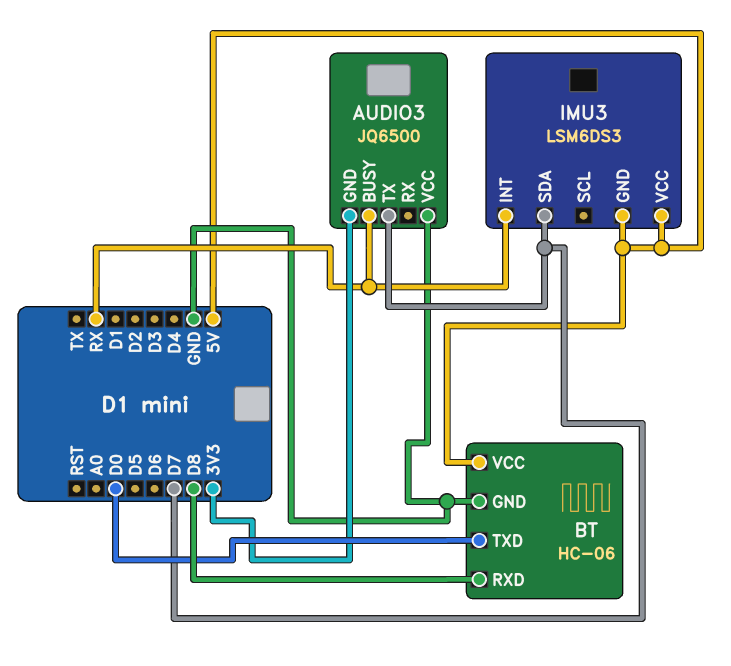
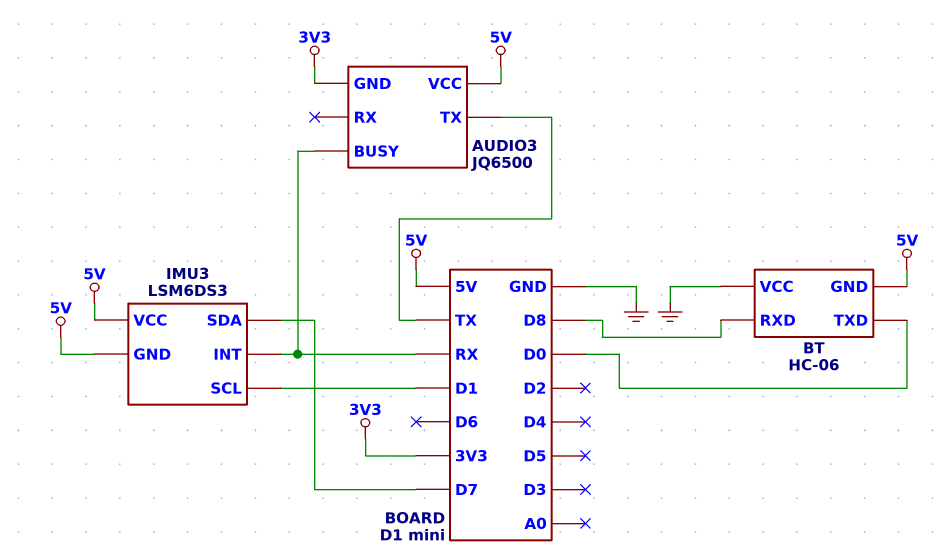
AUDIO3 pin TX: D7 -> TX
AUDIO3 pin VCC: GND -> 5V
BT pin GND: GND -> 5V
BT pin VCC: 5V -> GND
IMU3 pin SCL: none -> D1

